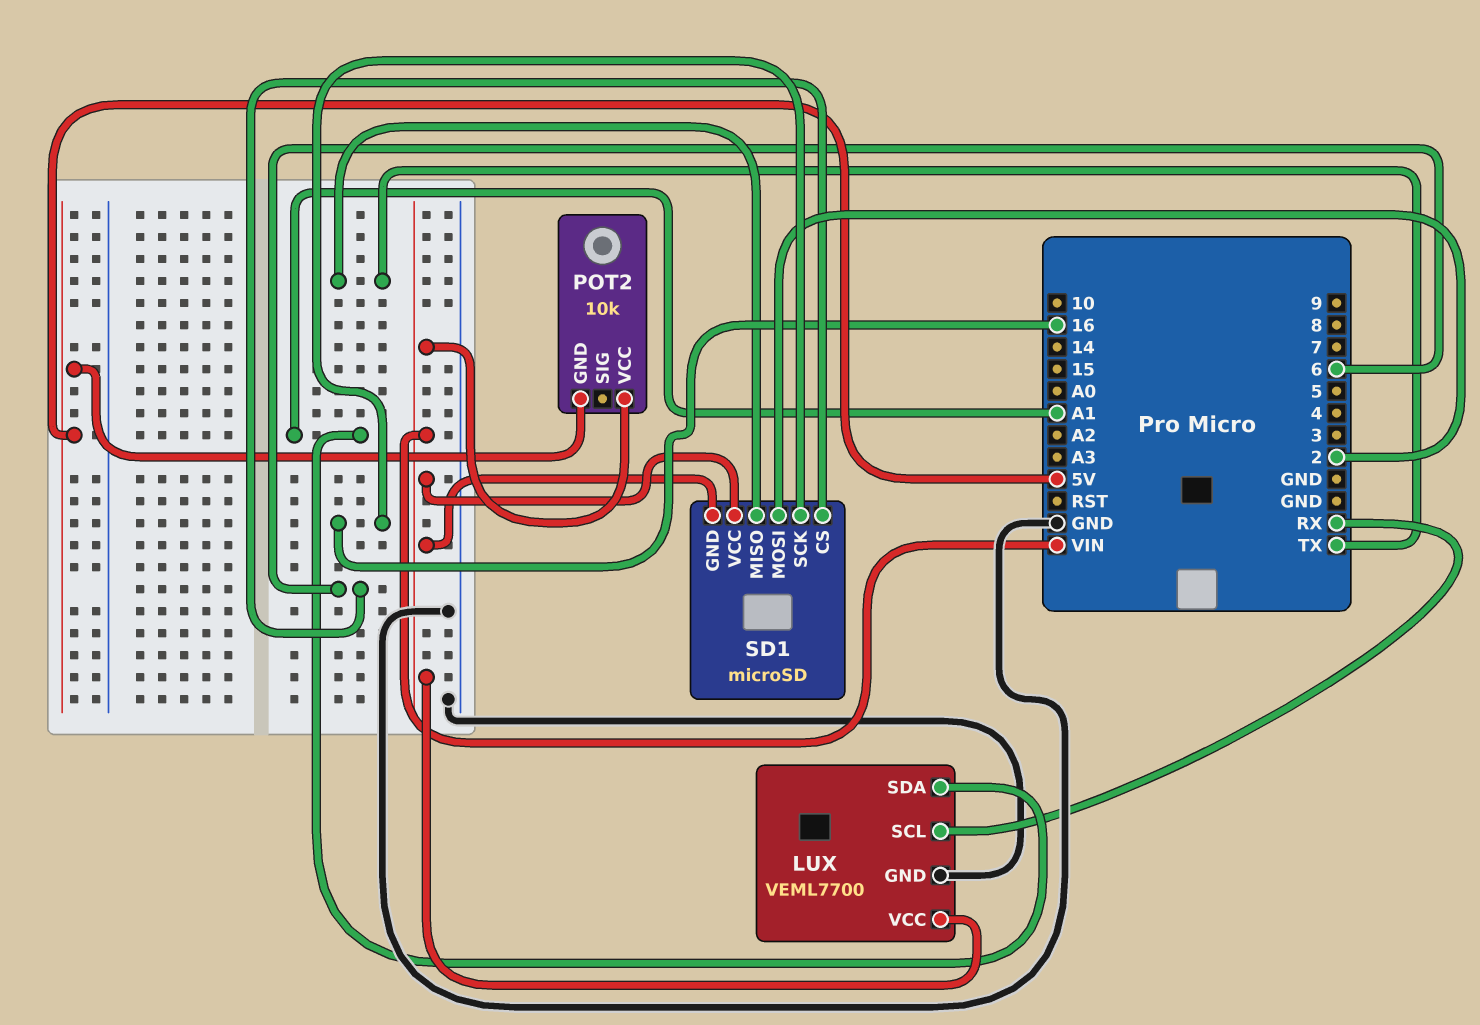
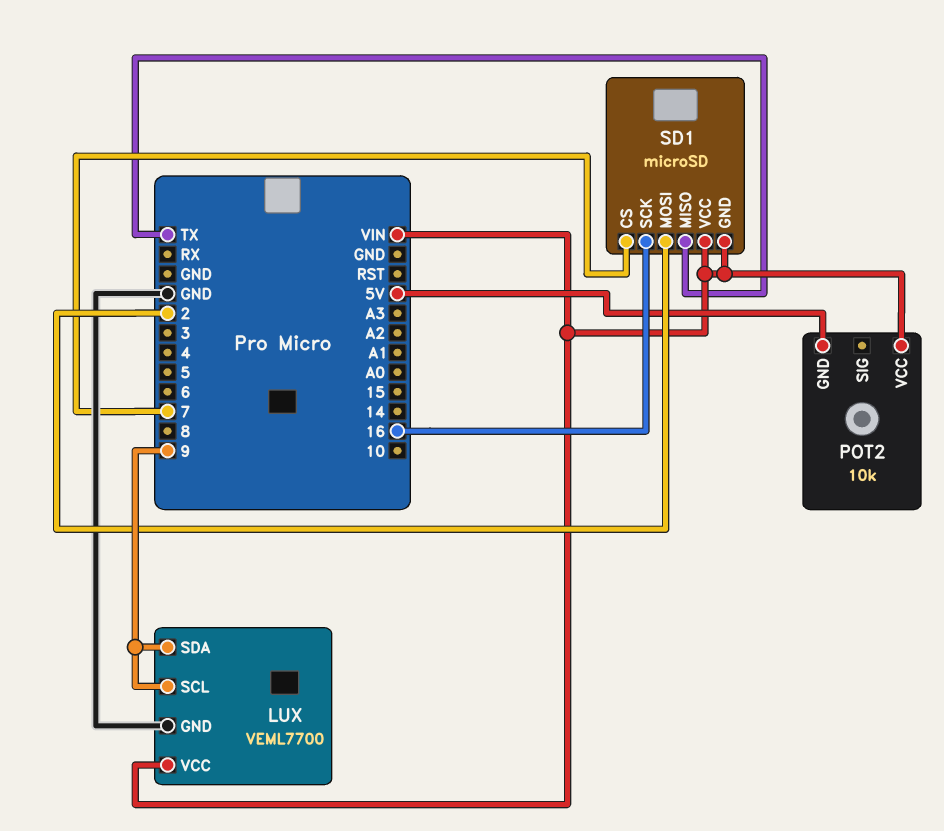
LUX pin SCL: RX -> 9
LUX pin SDA: A1 -> 9
SD1 pin CS: 6 -> 7

